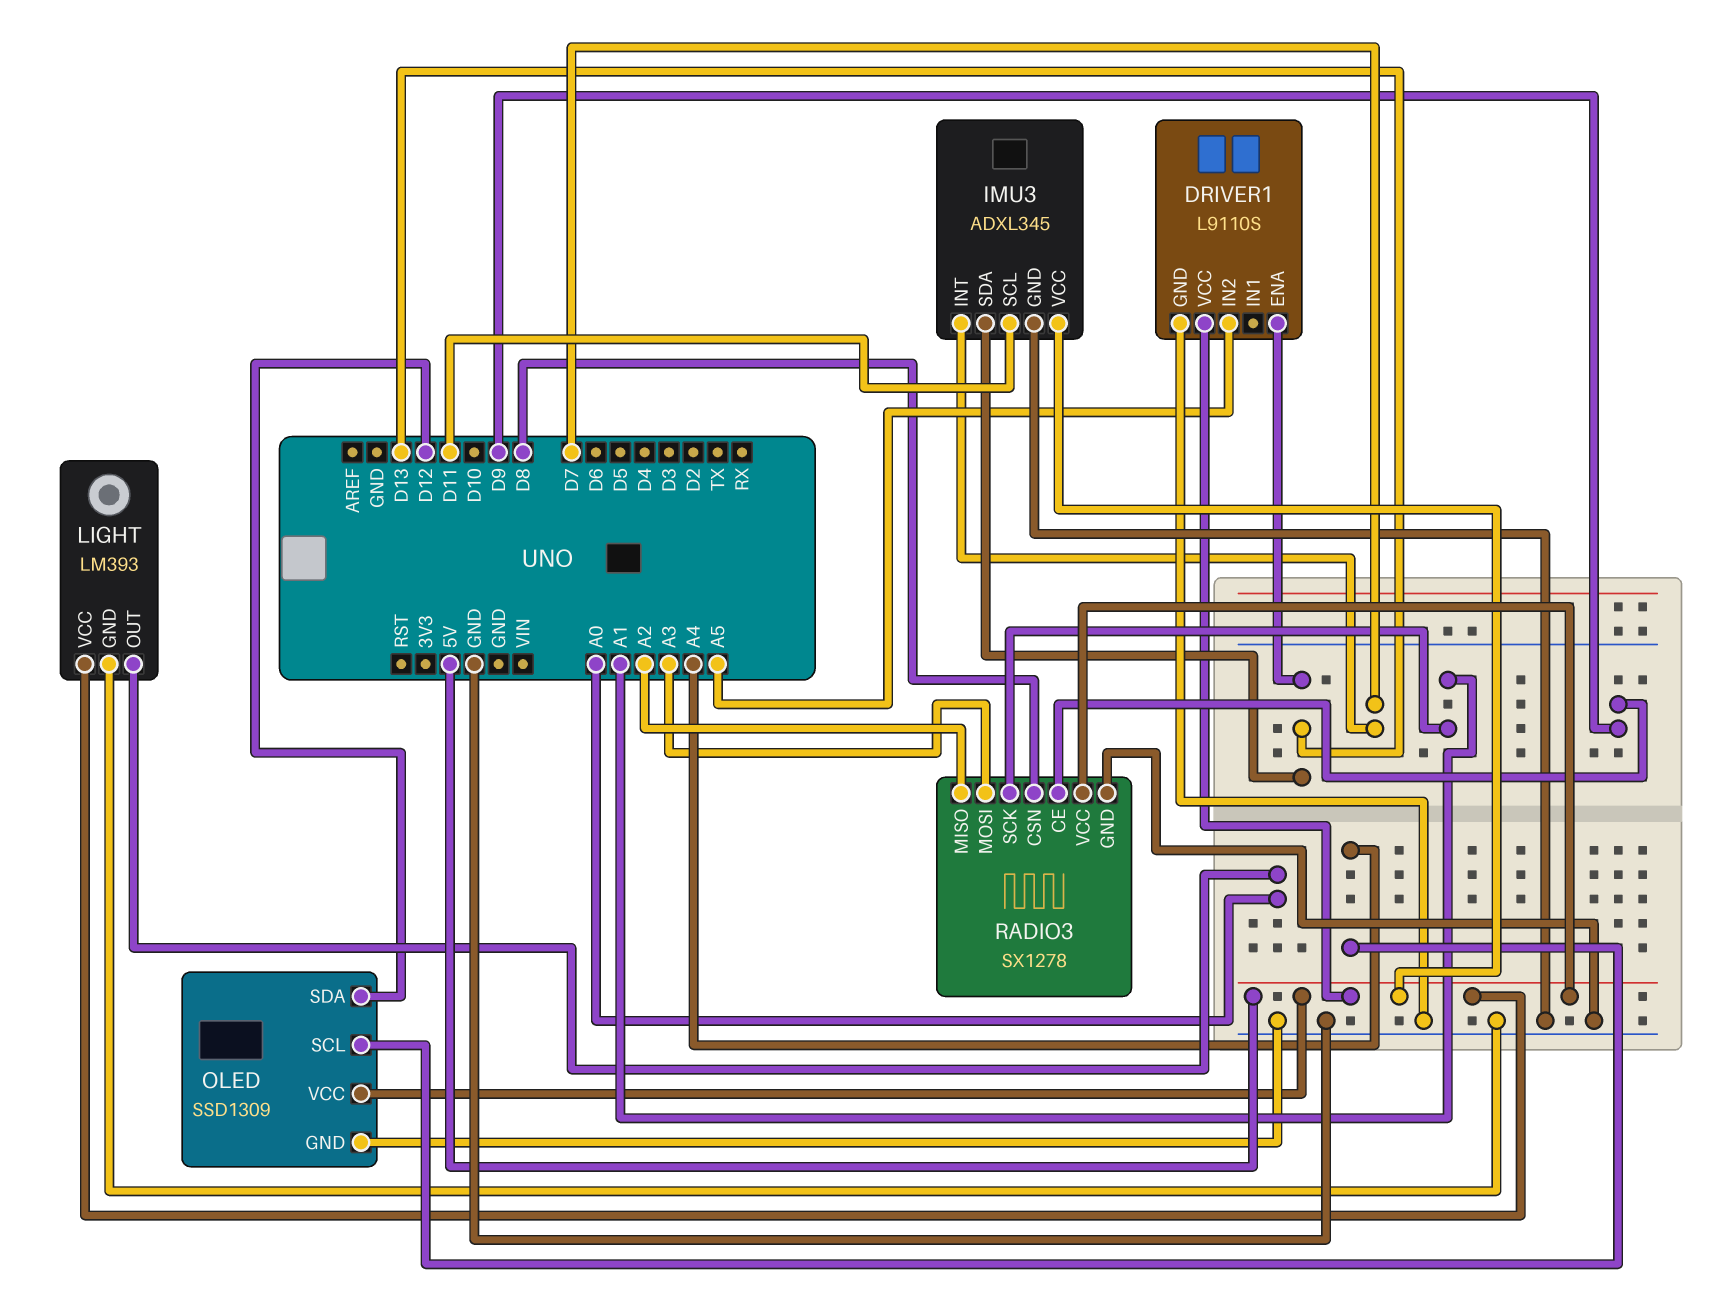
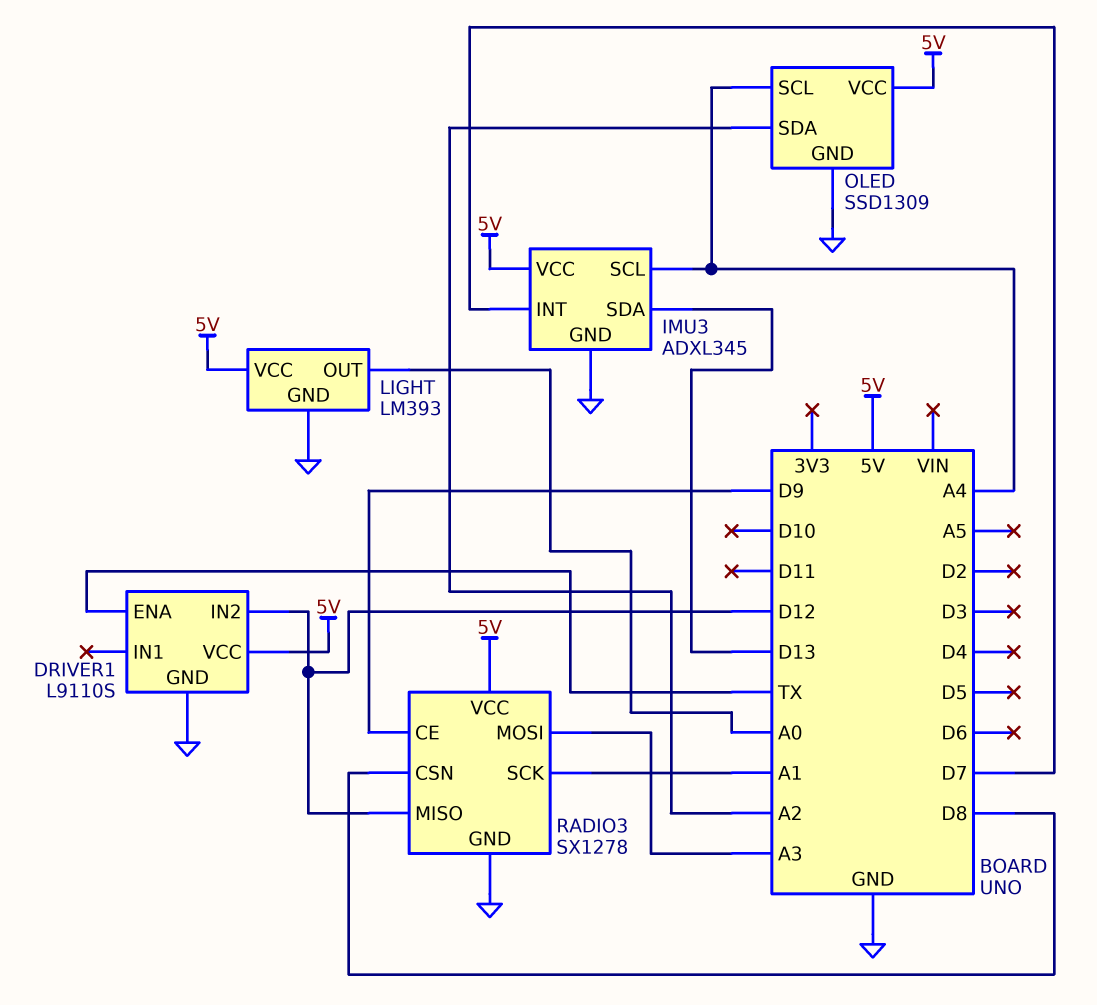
DRIVER1 pin ENA: D13 -> TX
DRIVER1 pin IN2: A5 -> D12
IMU3 pin SCL: D11 -> A4
OLED pin SDA: D12 -> A2
RADIO3 pin MISO: A2 -> D12

